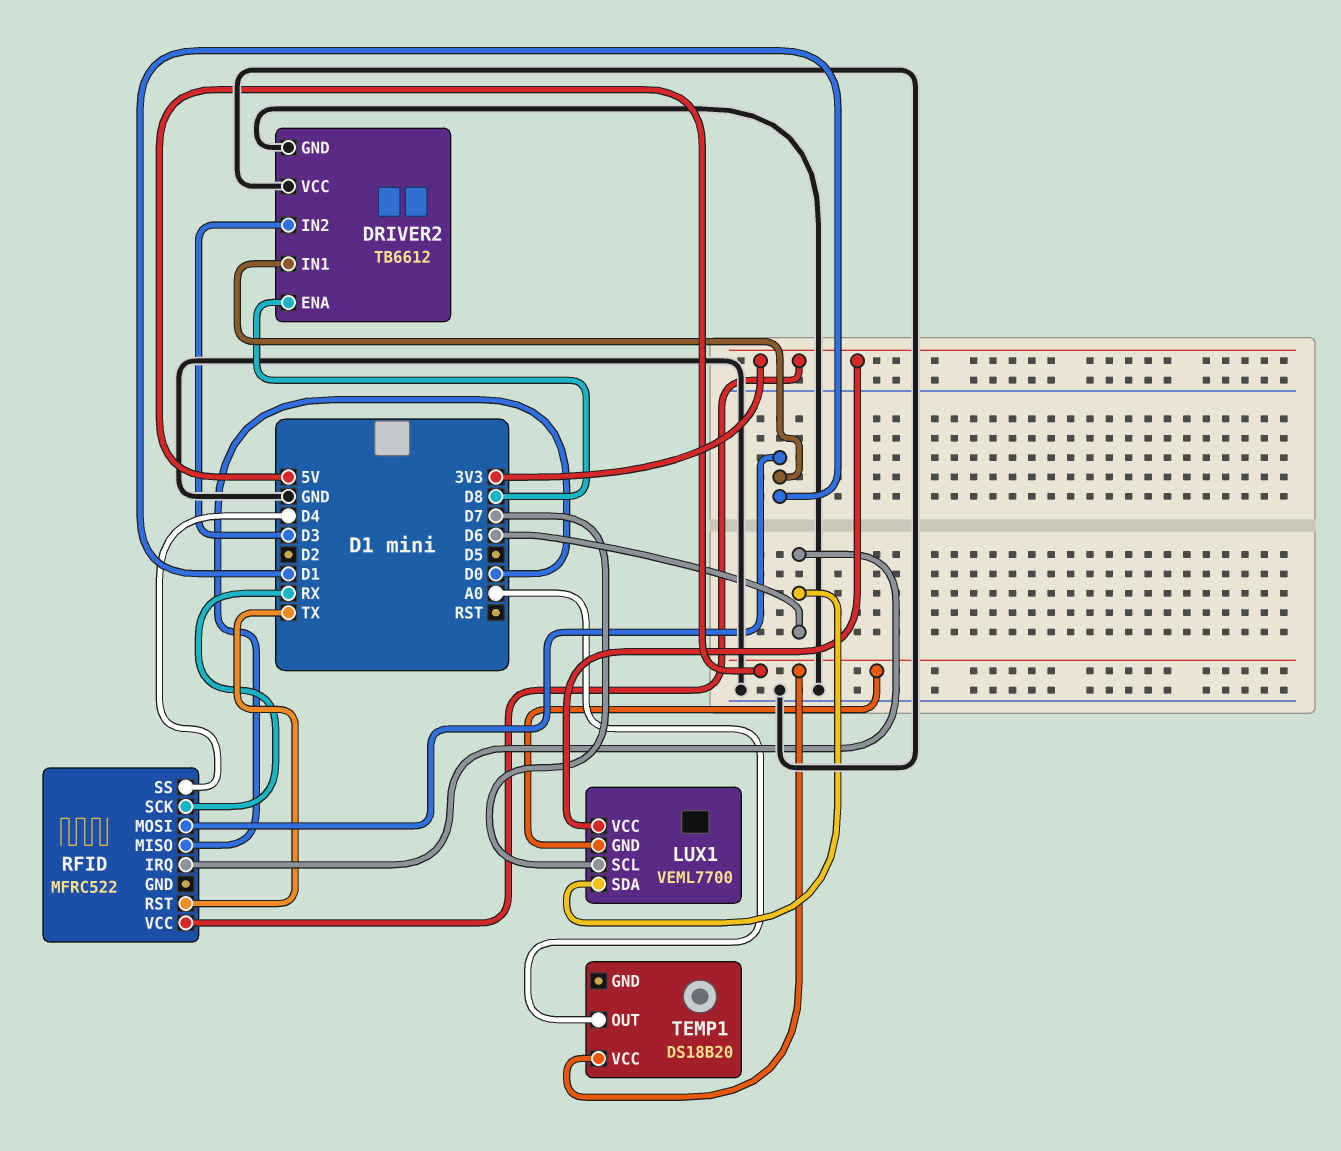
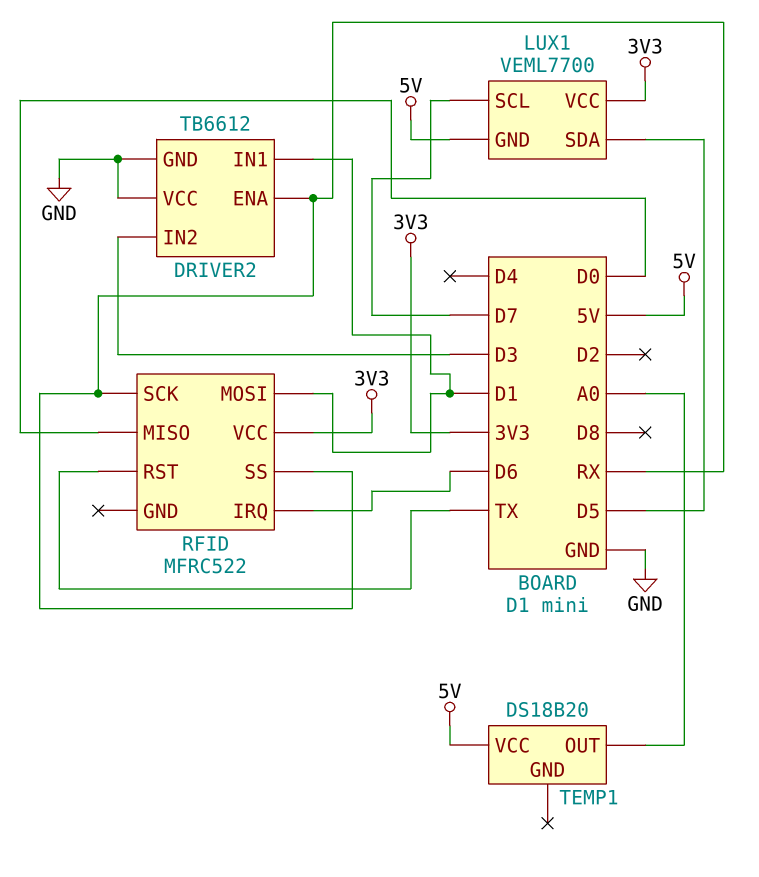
DRIVER2 pin ENA: D8 -> RX
LUX1 pin SDA: D6 -> D5
RFID pin SS: D4 -> RX

